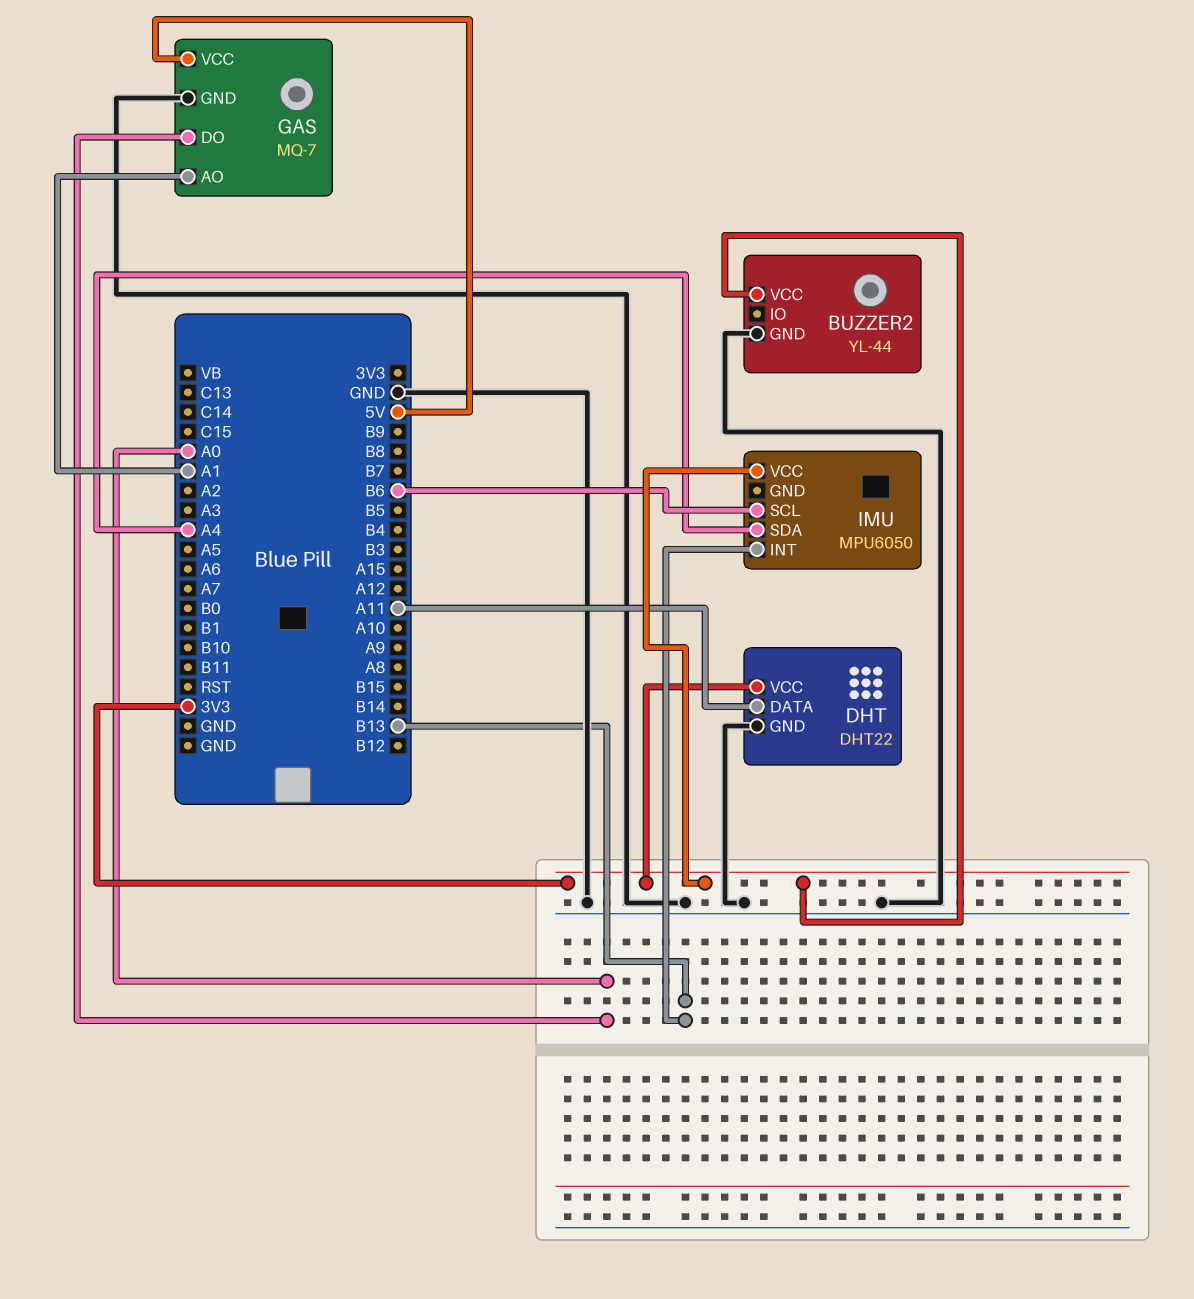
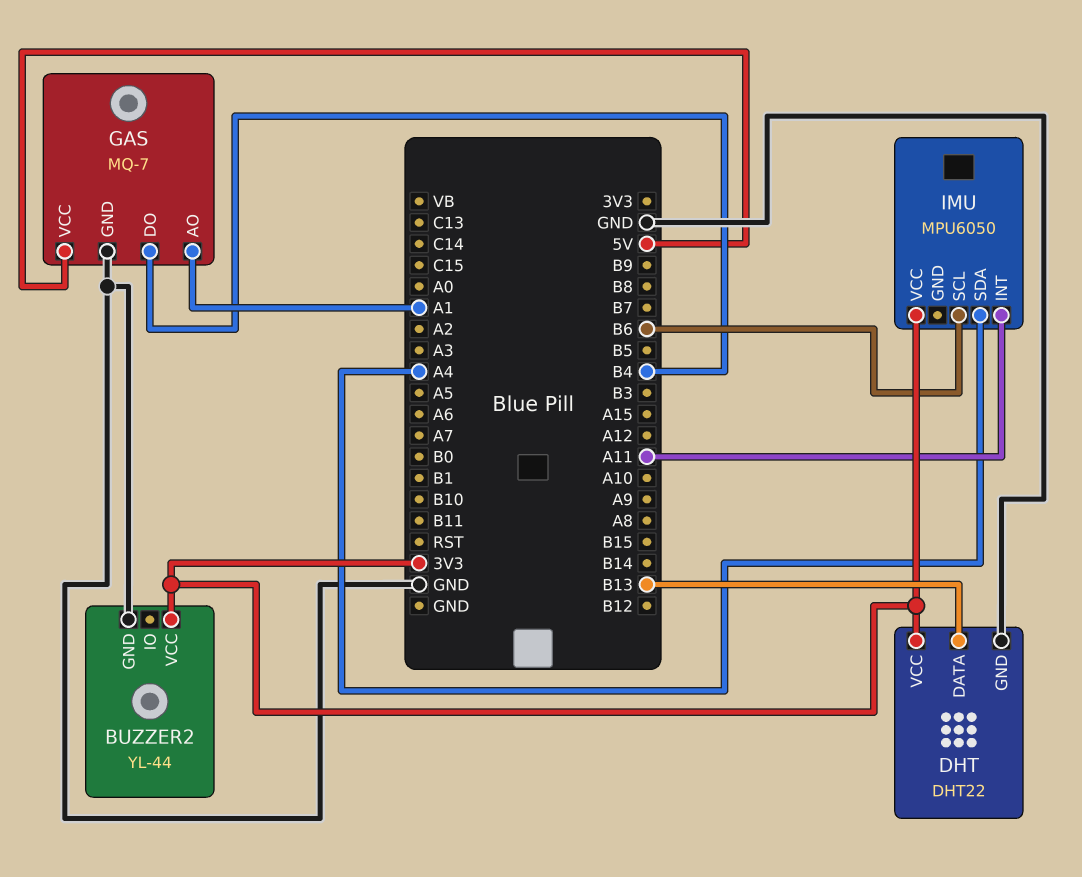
DHT pin DATA: A11 -> B13
GAS pin DO: A0 -> B4
IMU pin INT: B13 -> A11

